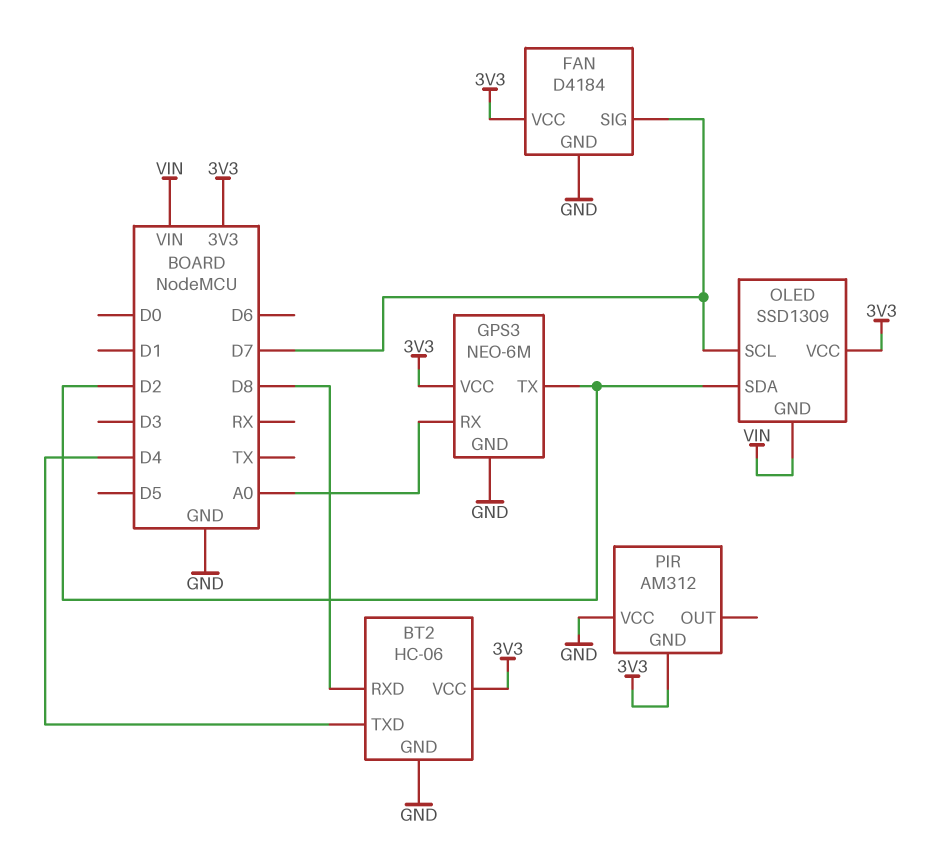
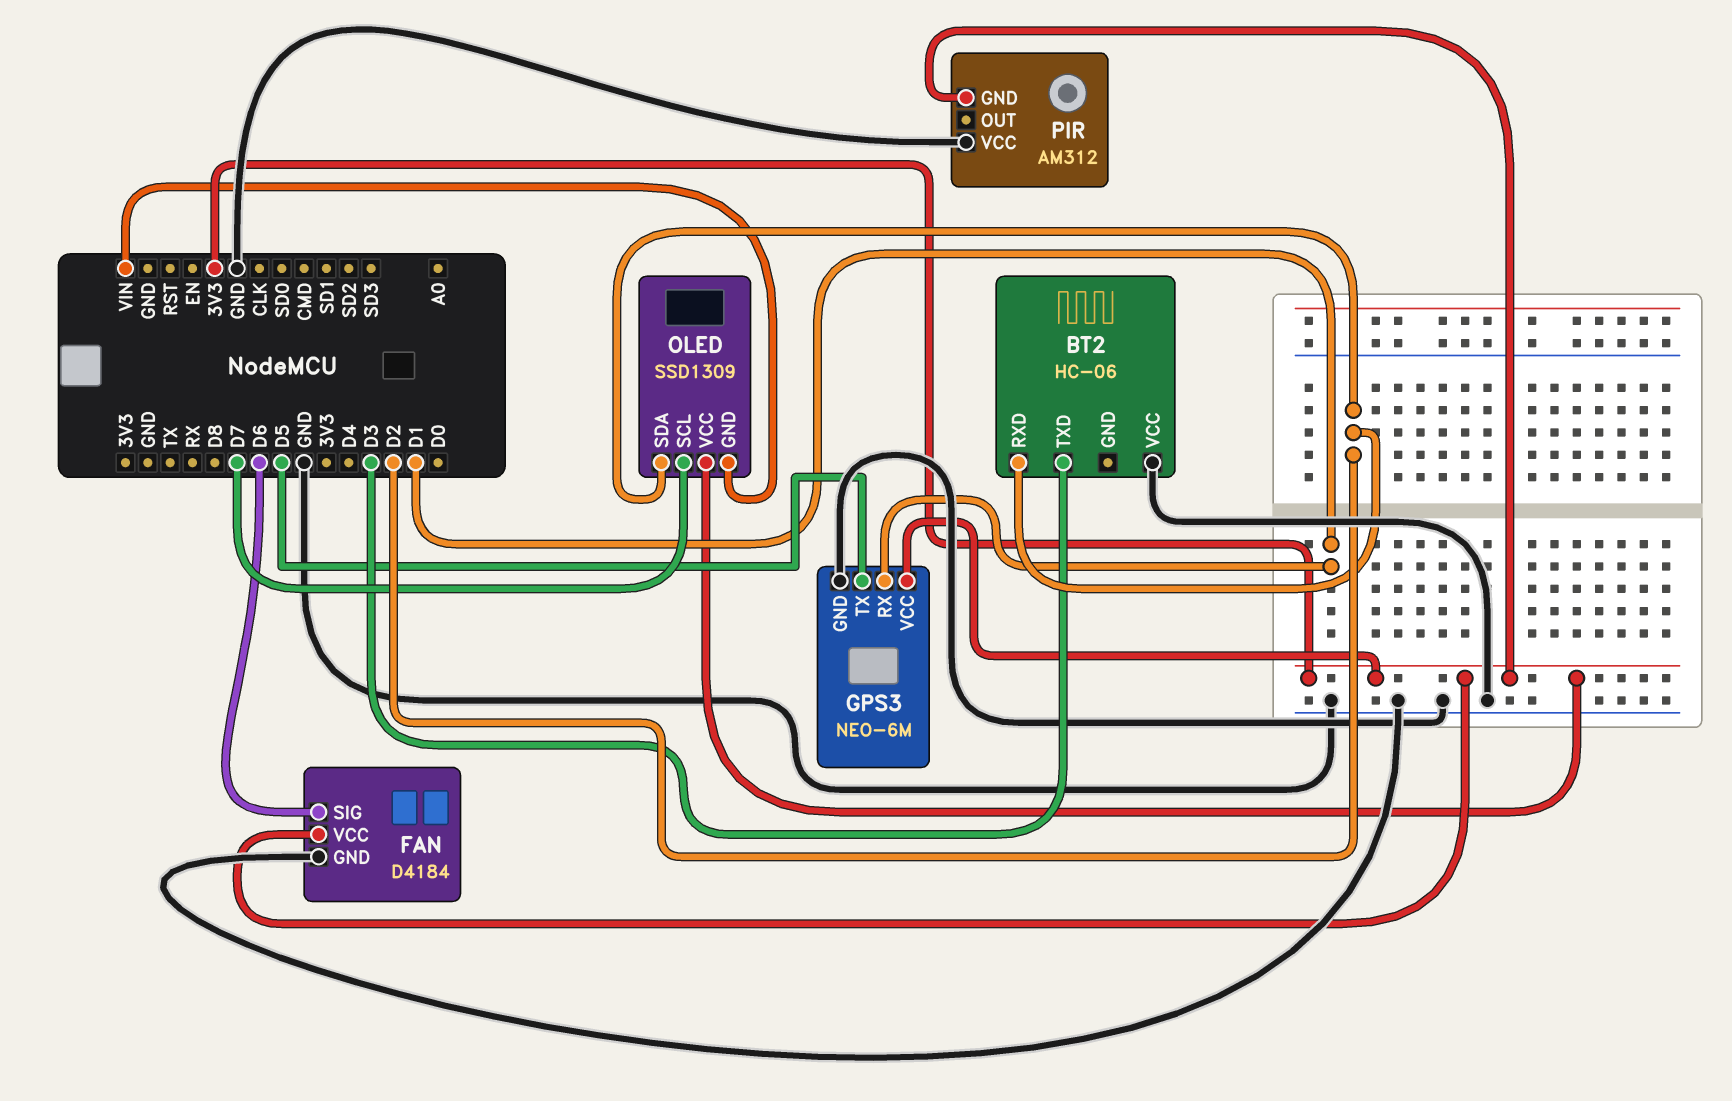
BT2 pin GND: GND -> none
BT2 pin RXD: D8 -> D2
BT2 pin TXD: D4 -> D3
BT2 pin VCC: 3V3 -> GND
FAN pin SIG: D7 -> D6
GPS3 pin RX: A0 -> D1
GPS3 pin TX: D2 -> D5

